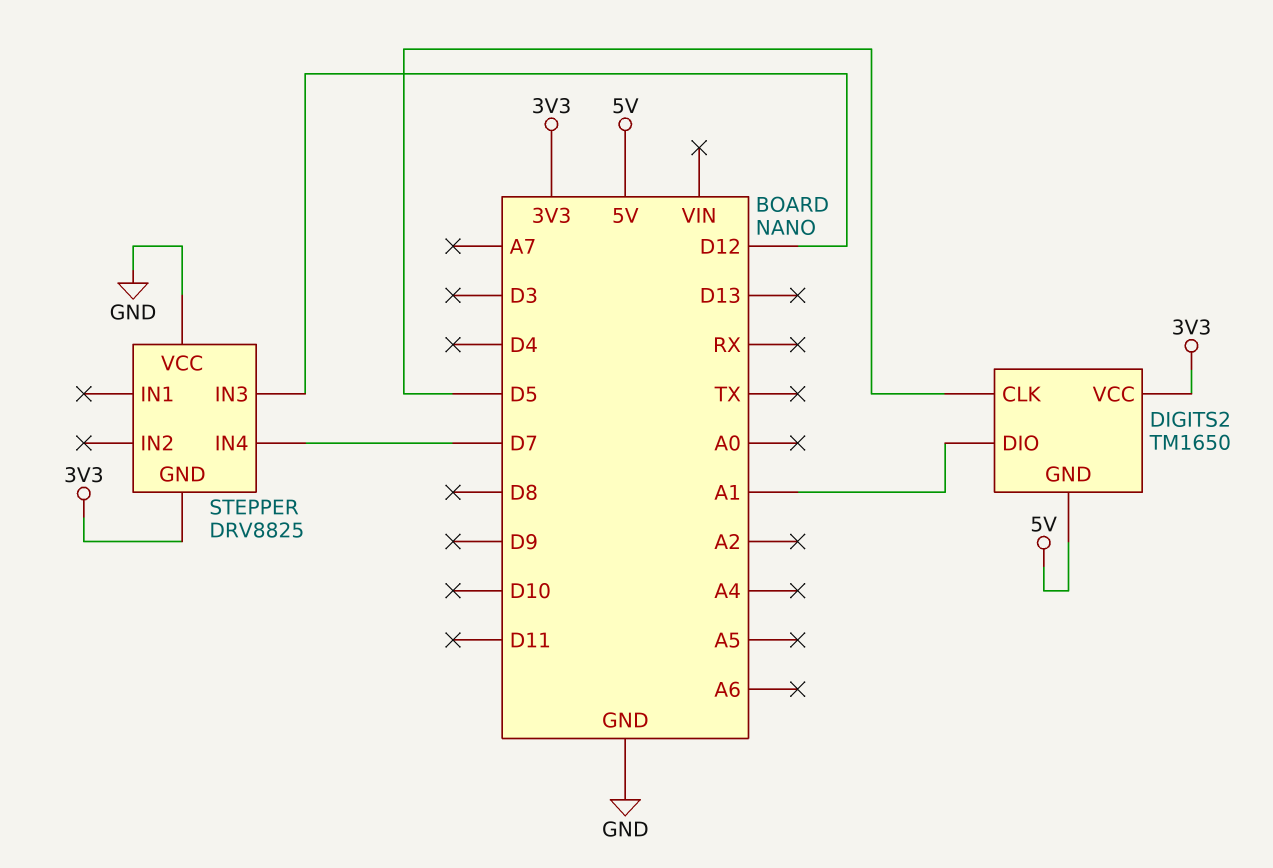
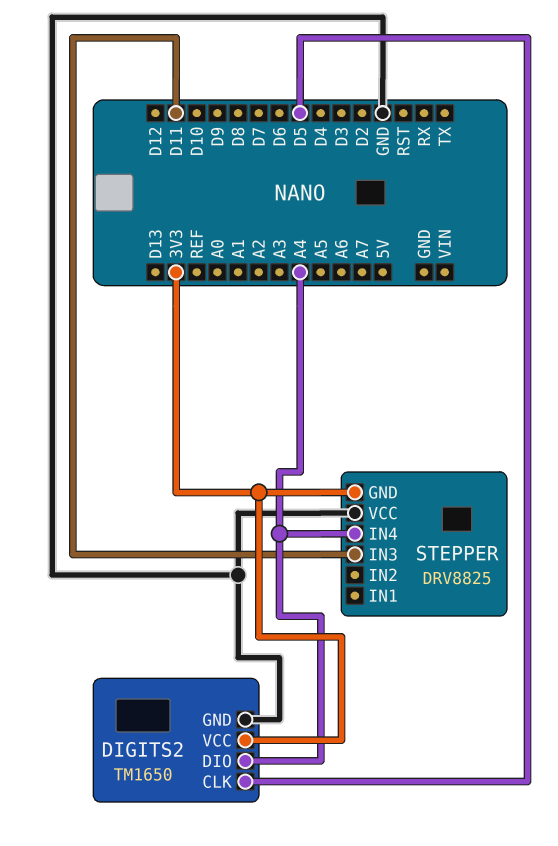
DIGITS2 pin DIO: A1 -> A4
DIGITS2 pin GND: 5V -> GND
STEPPER pin IN3: D12 -> D11
STEPPER pin IN4: D7 -> A4

